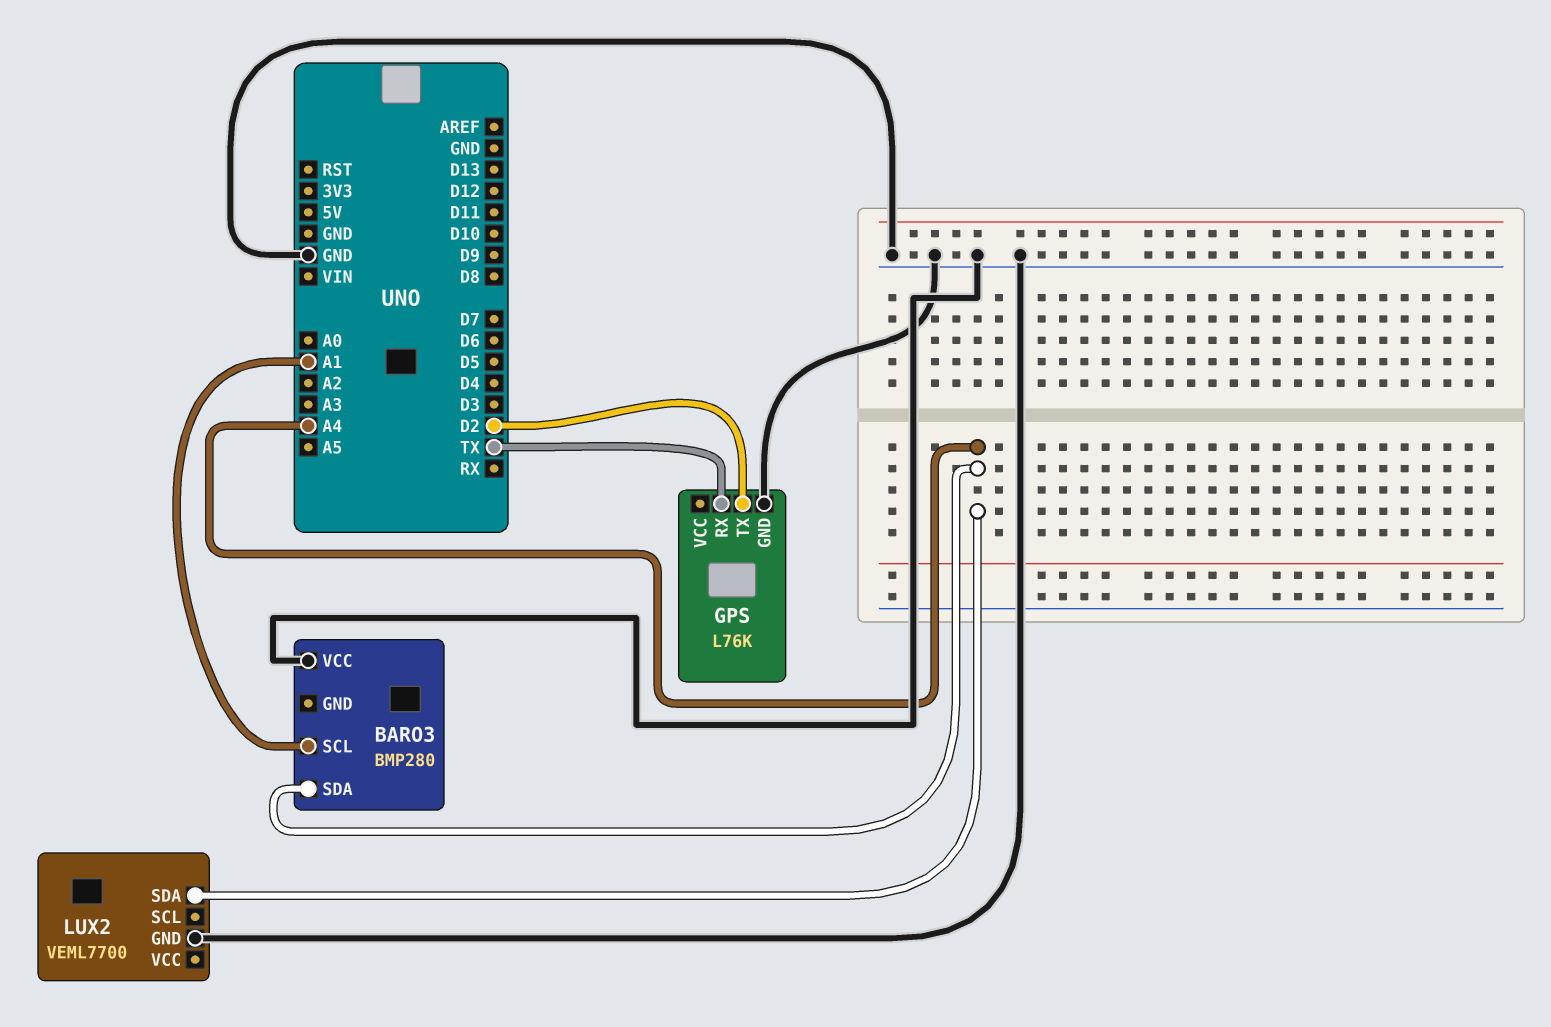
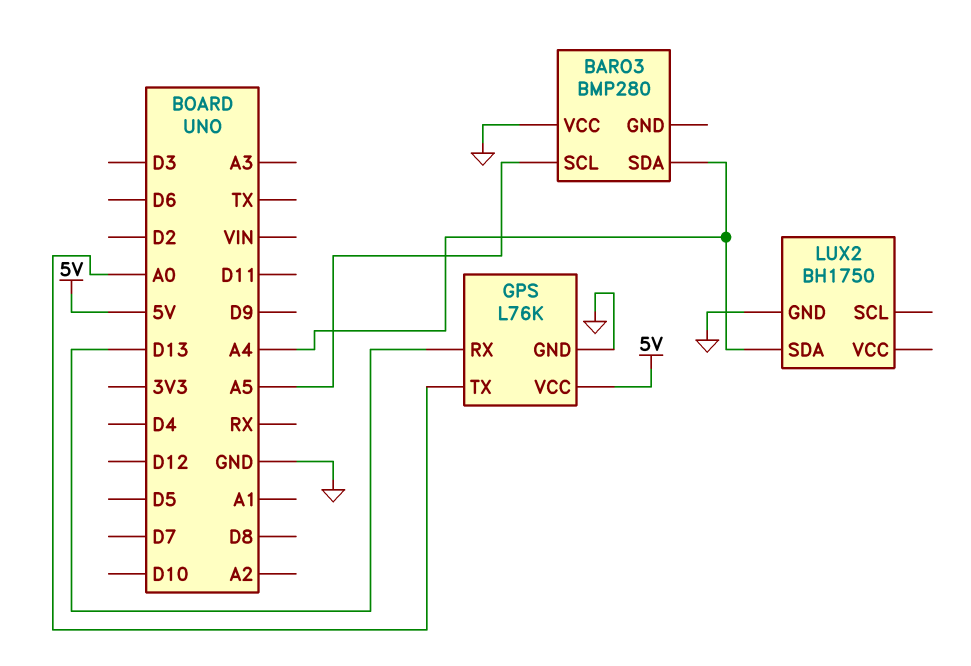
BARO3 pin SCL: A1 -> A5
GPS pin RX: TX -> D13
GPS pin TX: D2 -> A0
GPS pin VCC: none -> 5V
LUX2: VEML7700 -> BH1750

